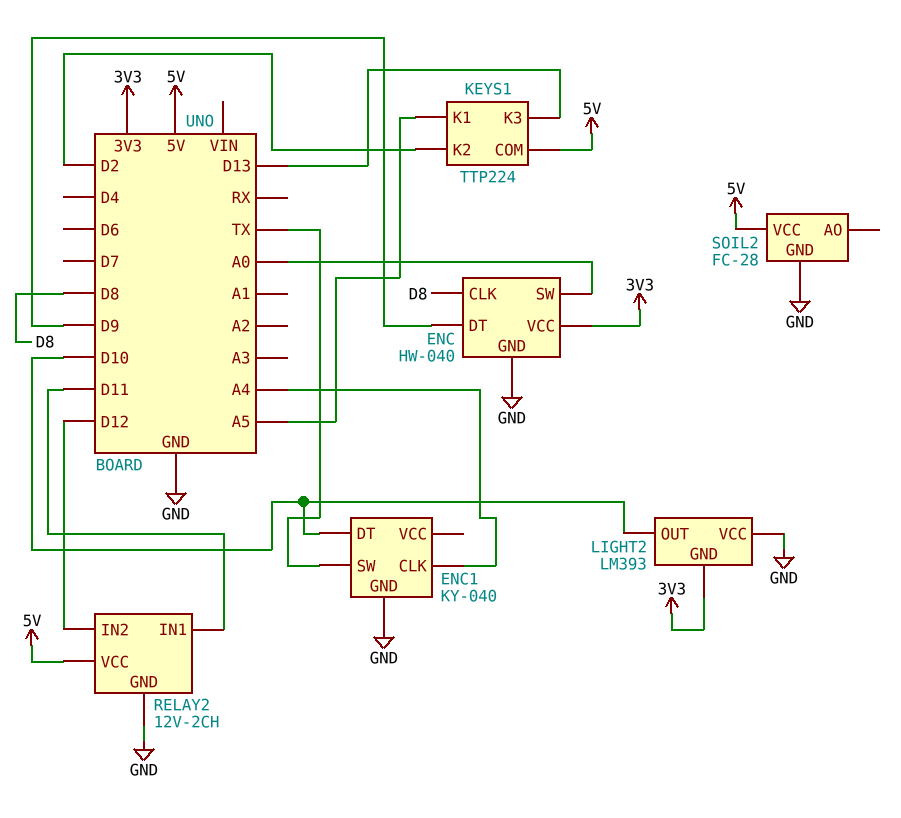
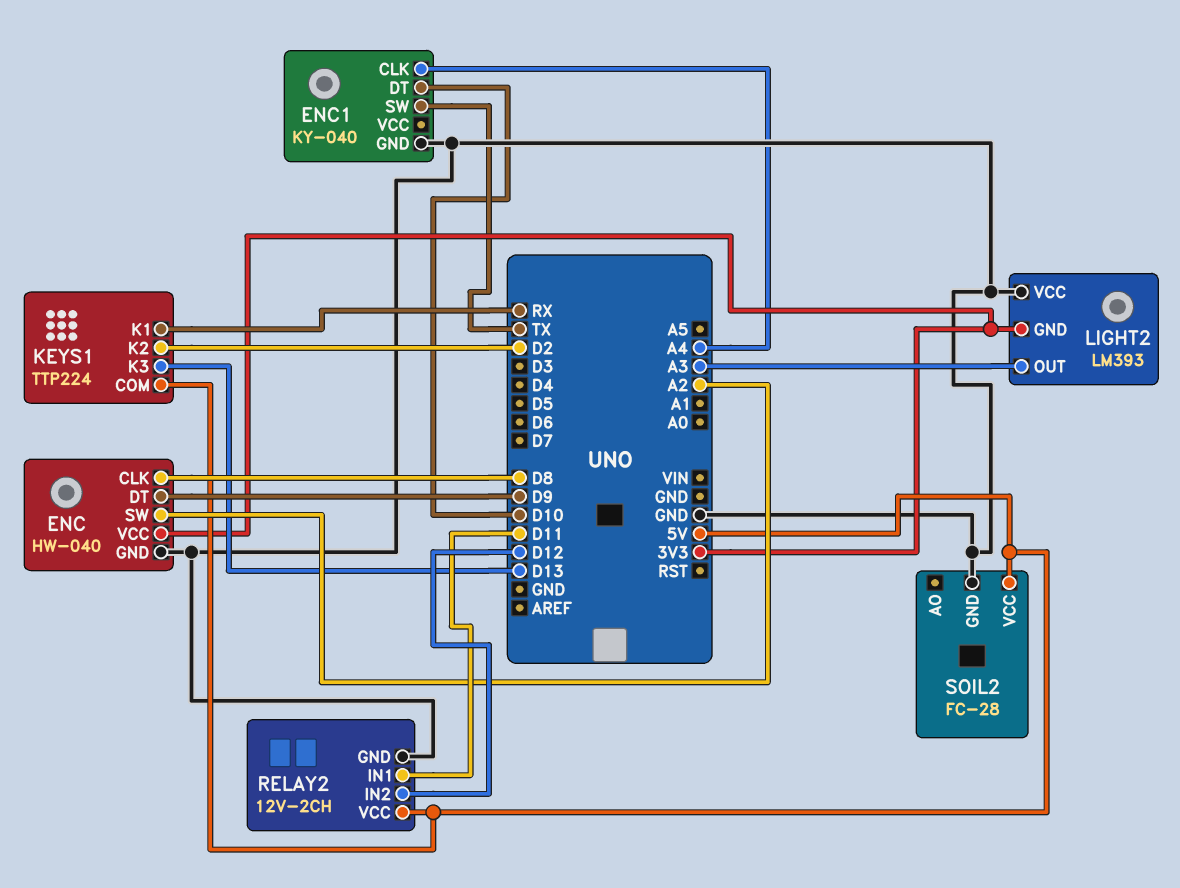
ENC pin SW: A0 -> A2
KEYS1 pin K1: A5 -> RX
LIGHT2 pin OUT: D10 -> A3

